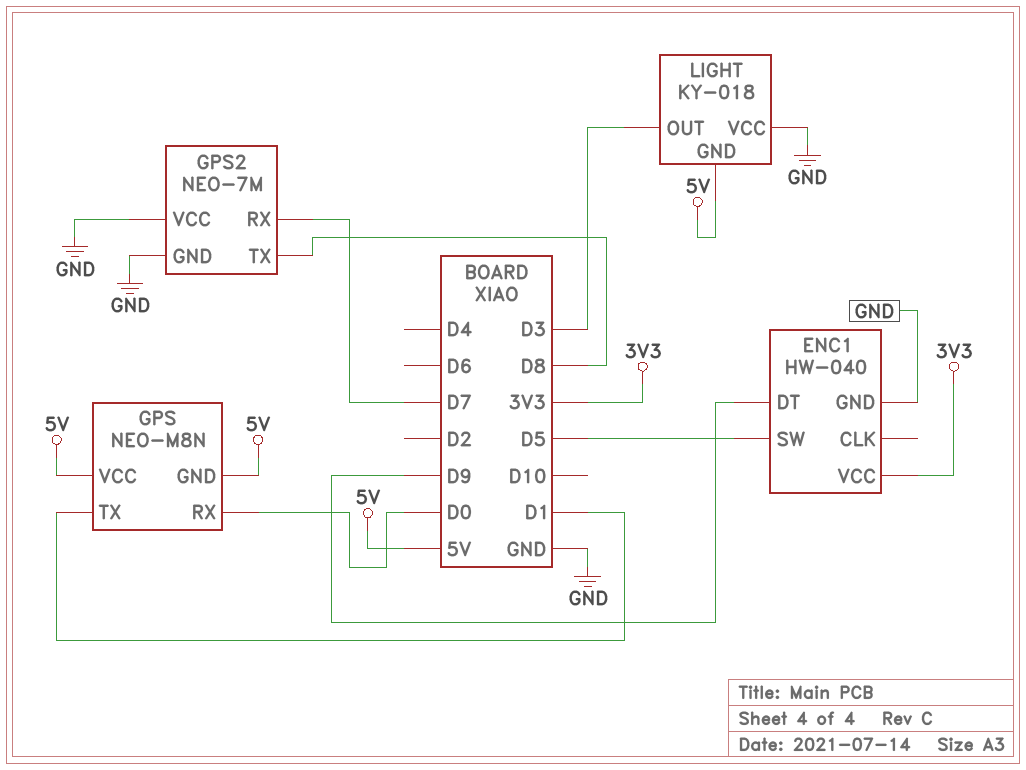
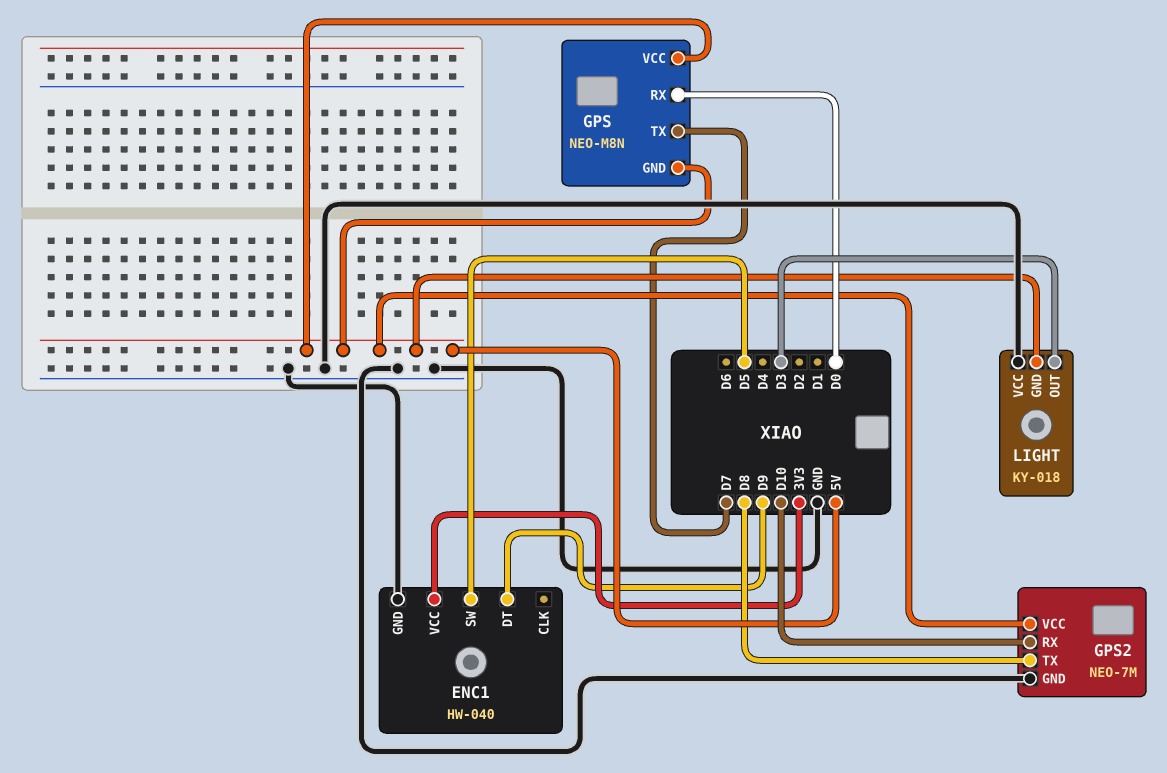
GPS pin TX: D1 -> D7
GPS2 pin RX: D7 -> D10
GPS2 pin VCC: GND -> 5V

